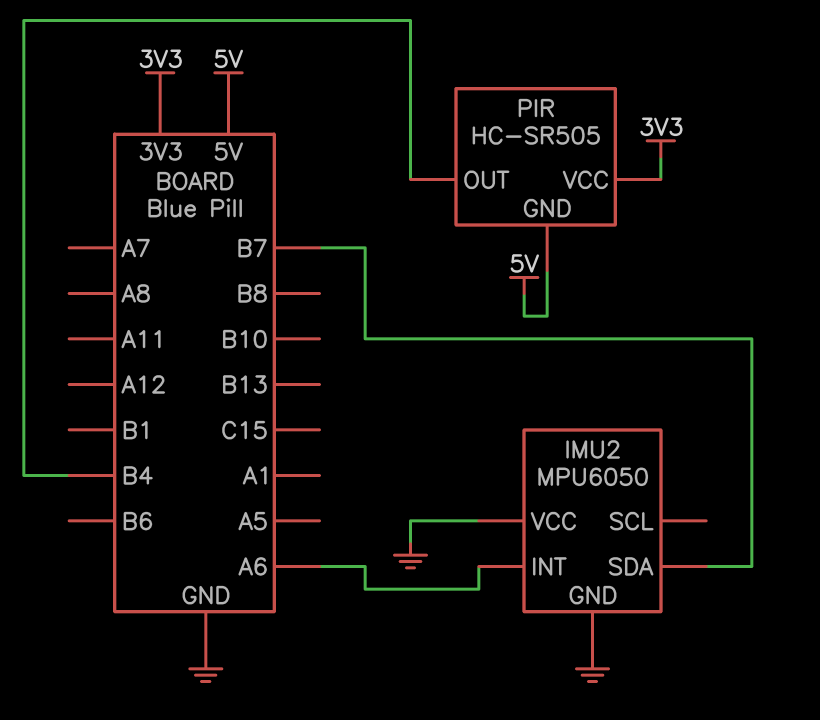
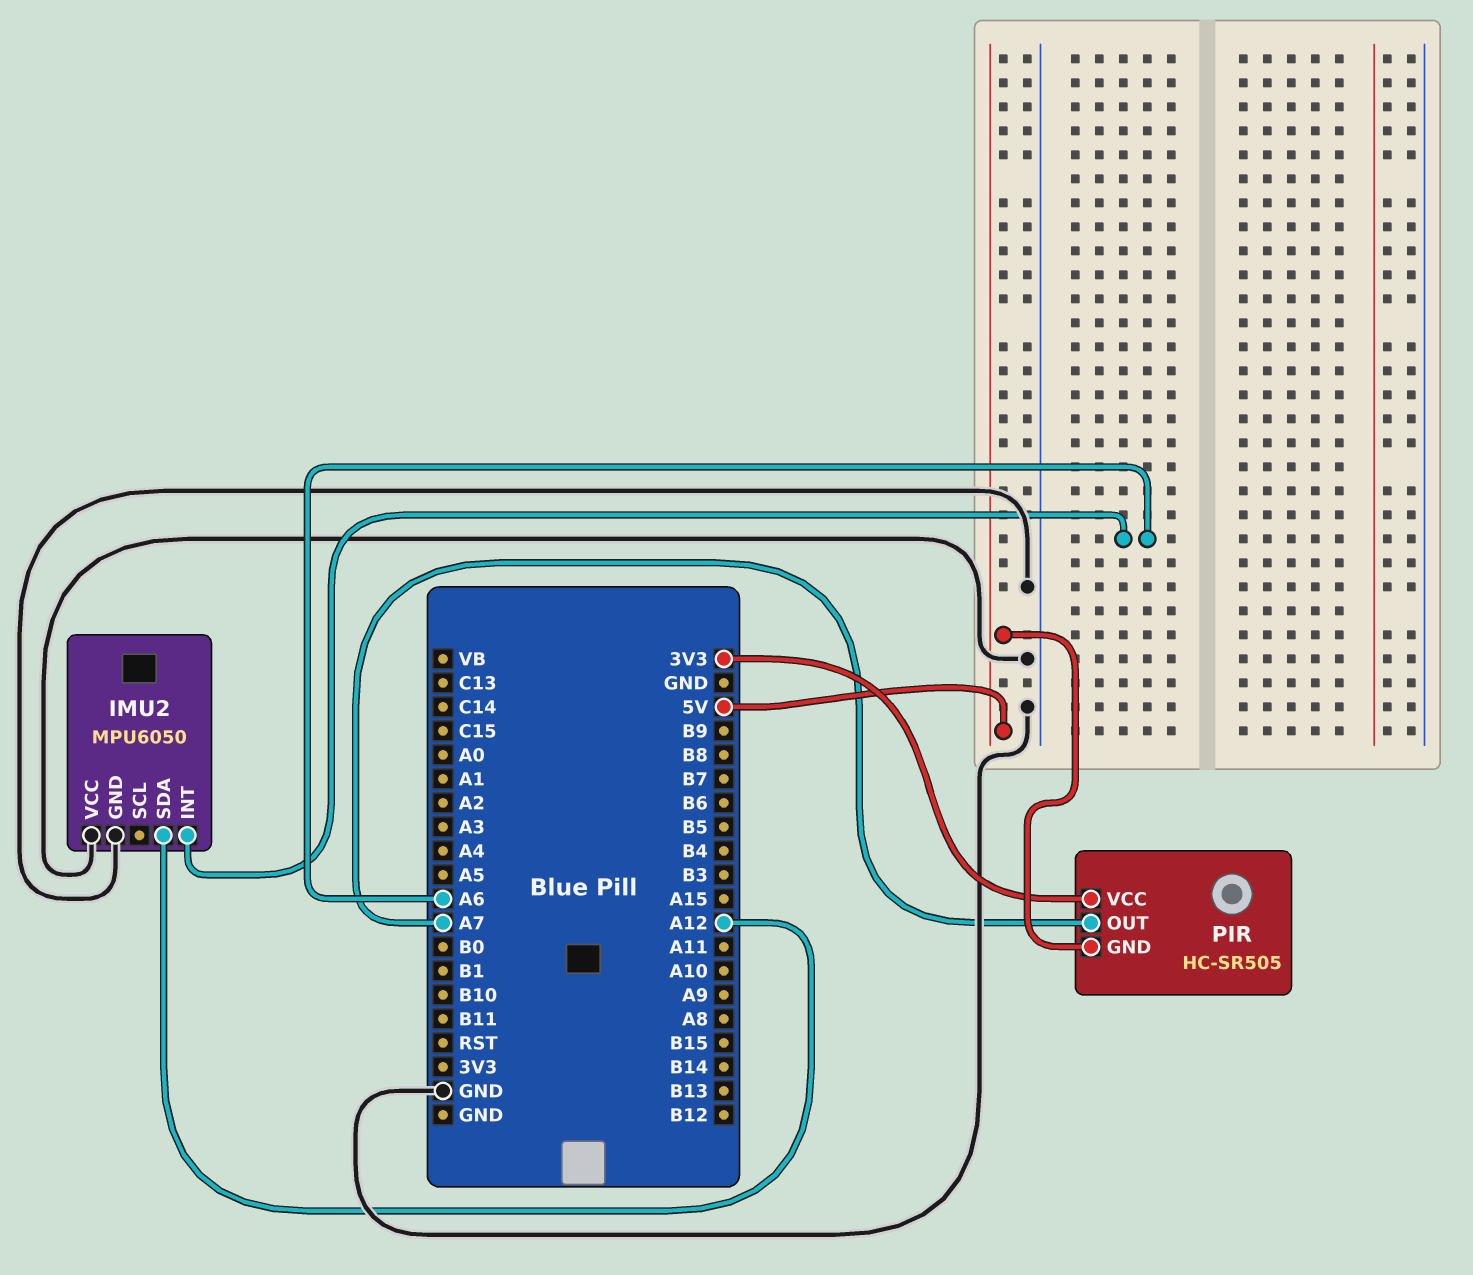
IMU2 pin SDA: B7 -> A12
PIR pin OUT: B4 -> A7

